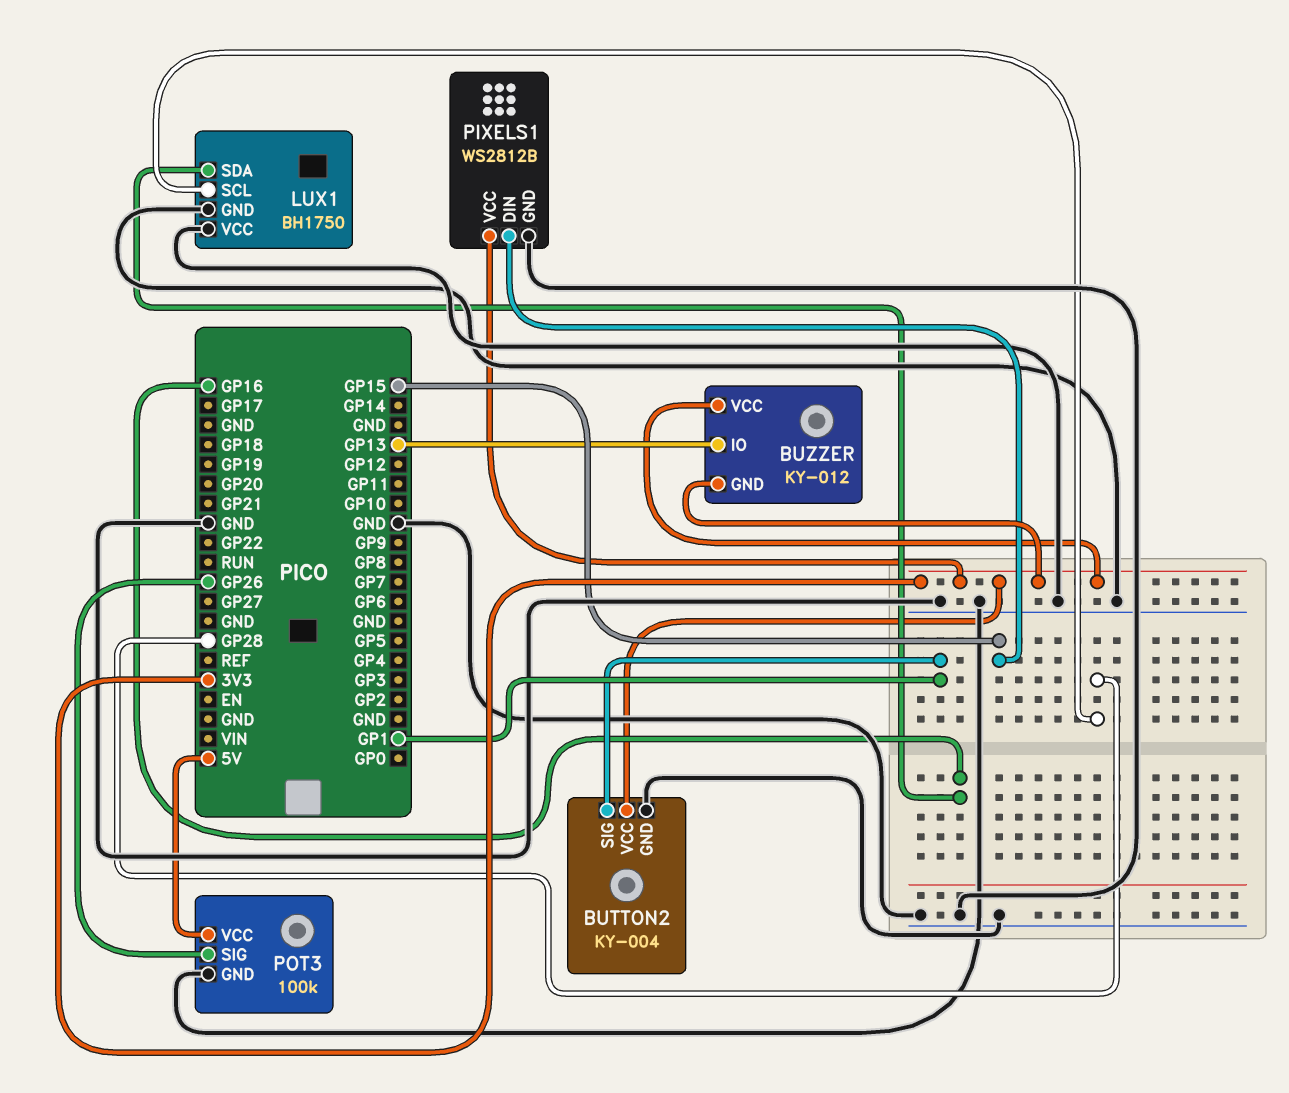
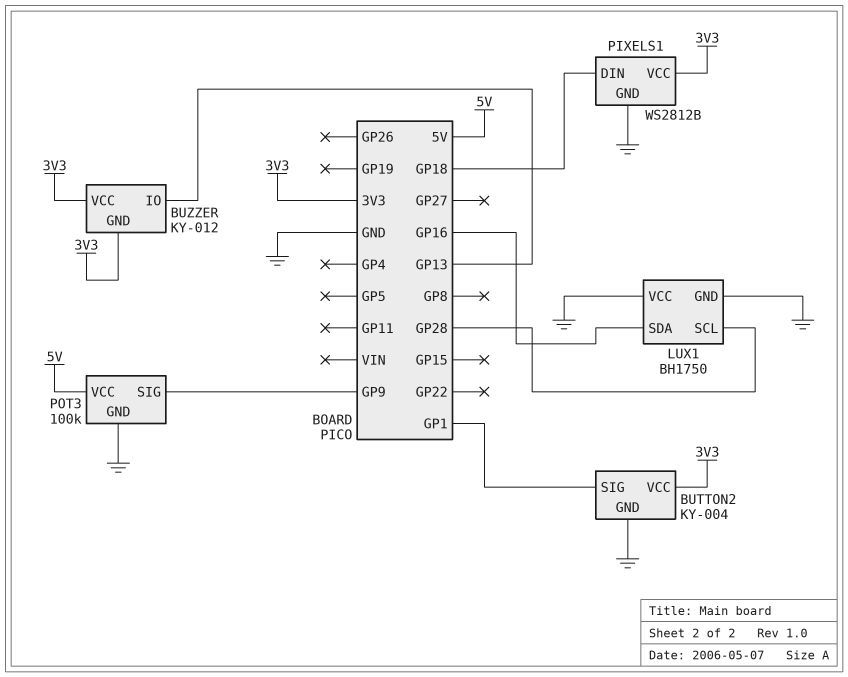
PIXELS1 pin DIN: GP15 -> GP18
POT3 pin SIG: GP26 -> GP9

